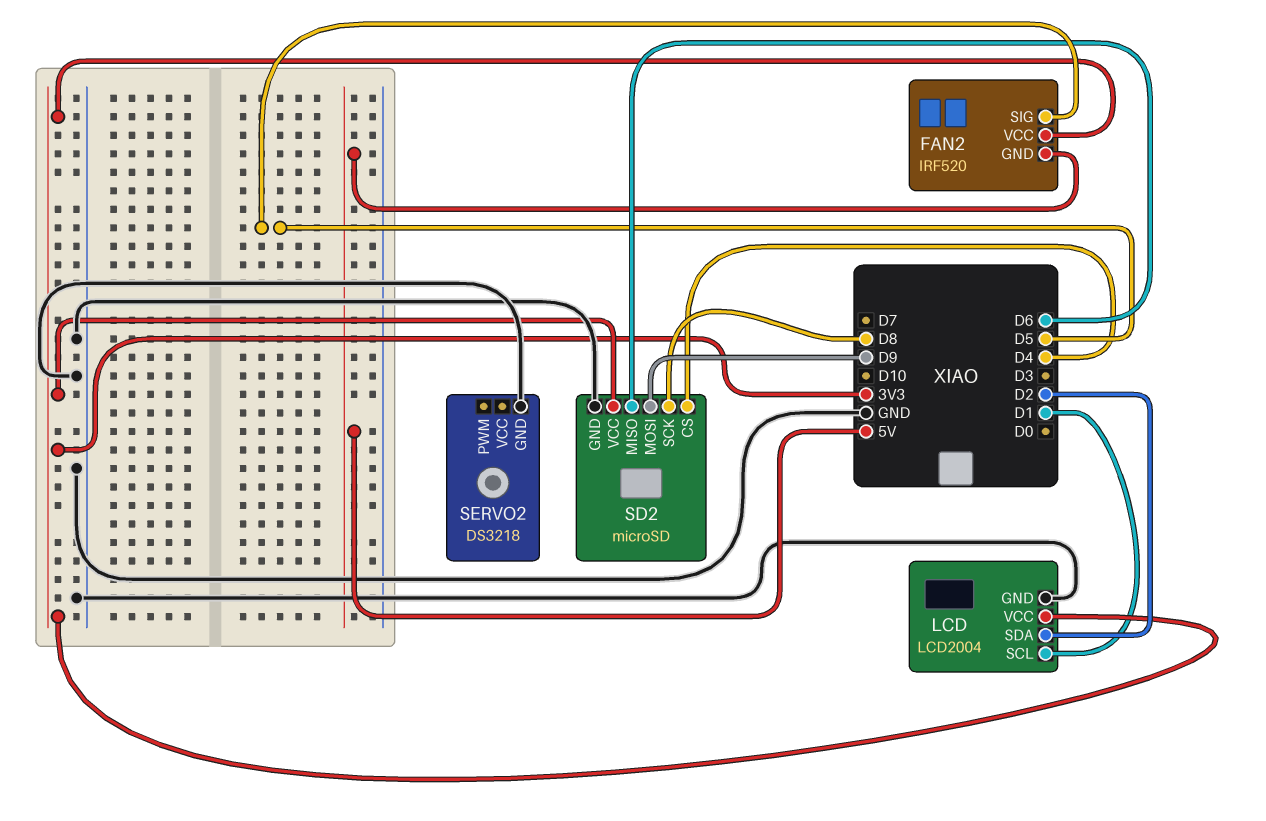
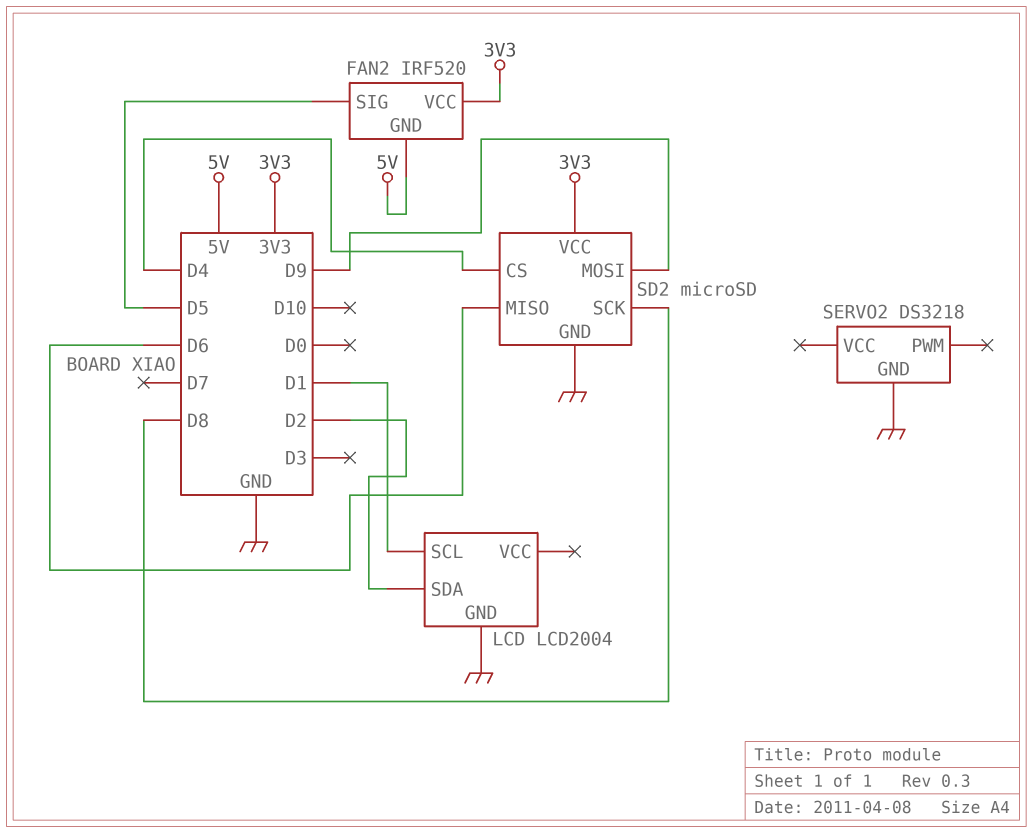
LCD pin VCC: 3V3 -> none

